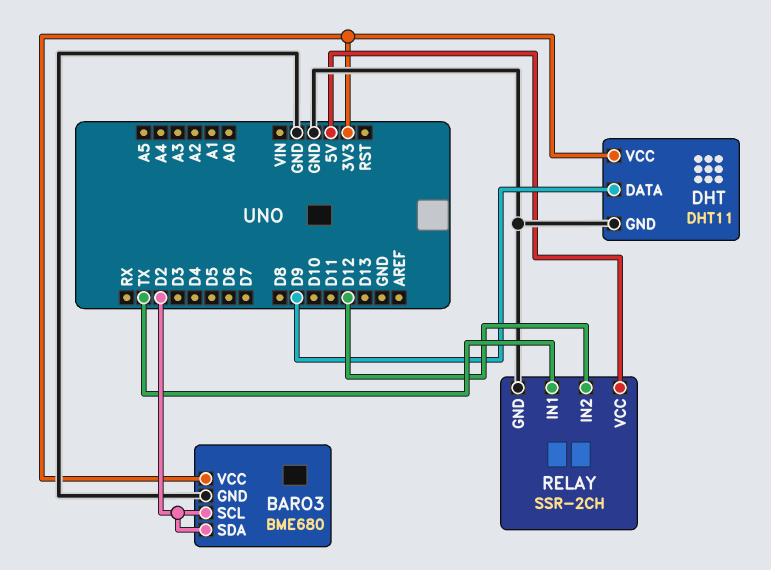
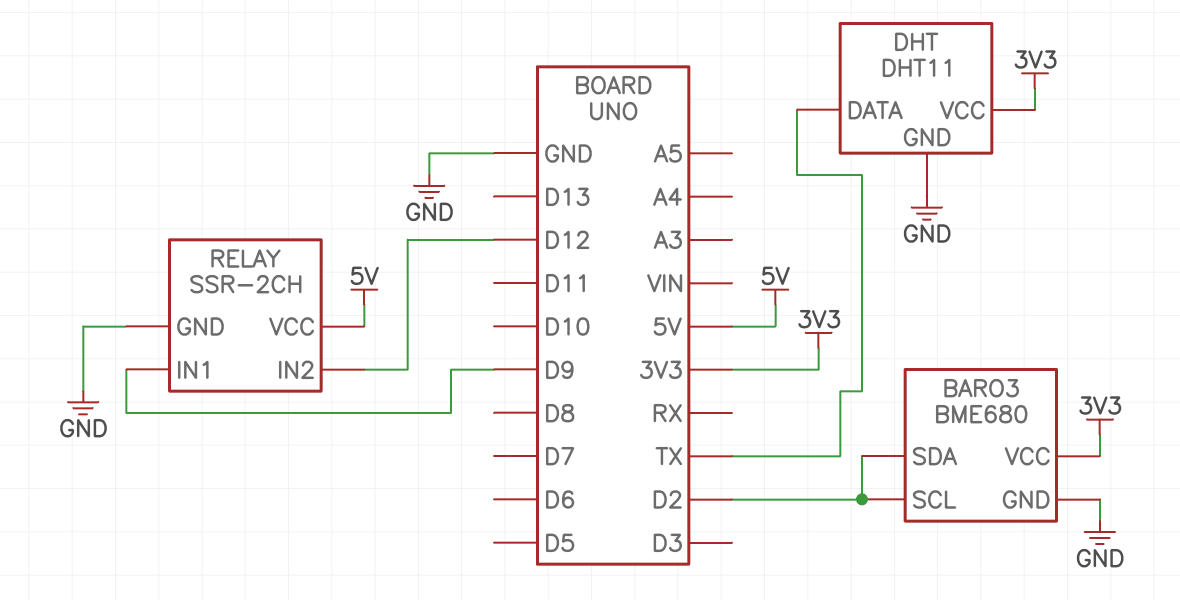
DHT pin DATA: D9 -> TX
RELAY pin IN1: TX -> D9

